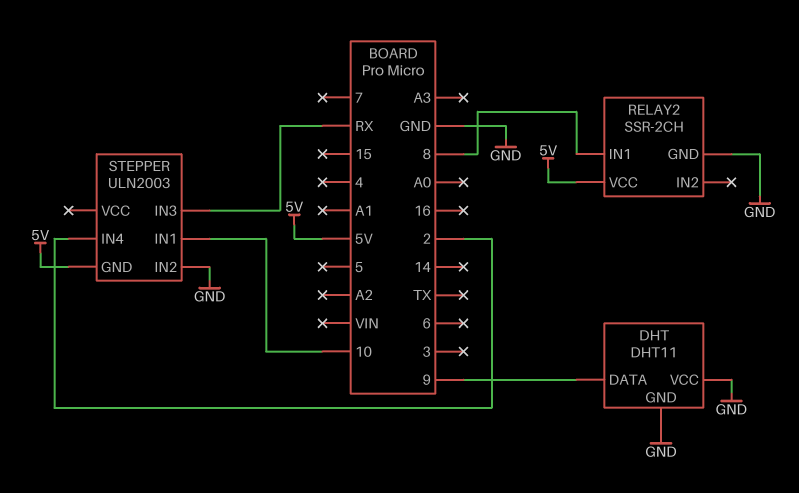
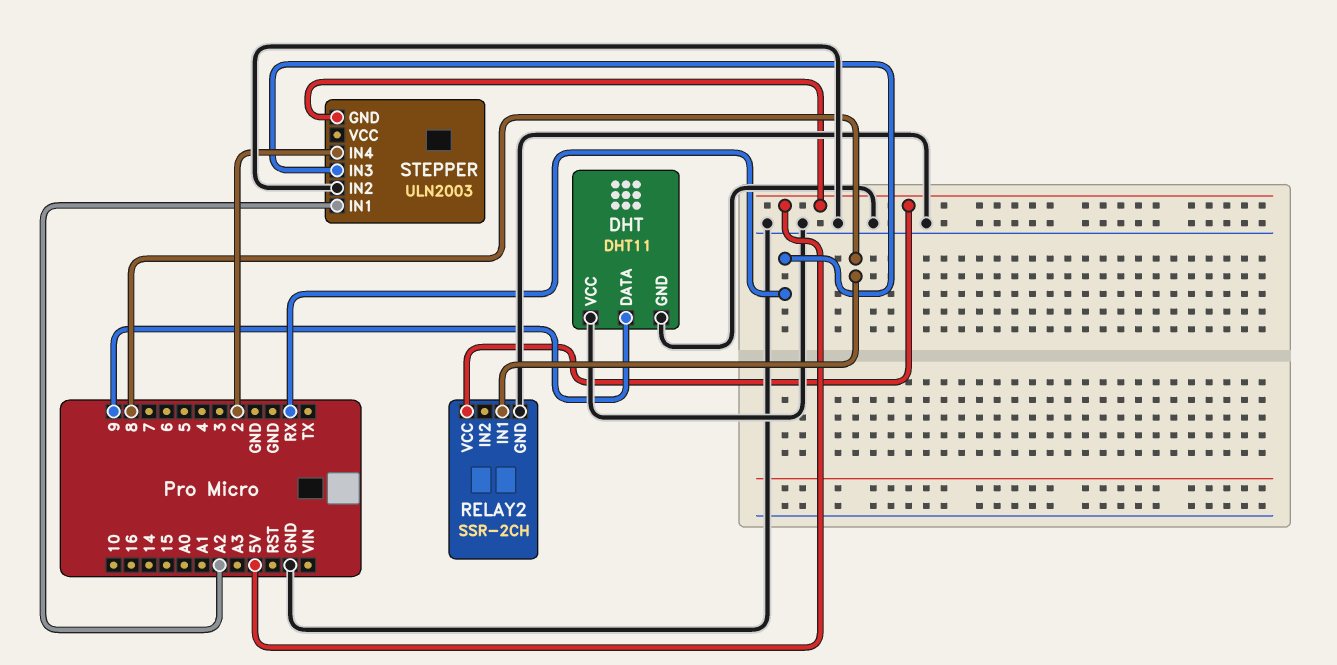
STEPPER pin IN1: 10 -> A2

